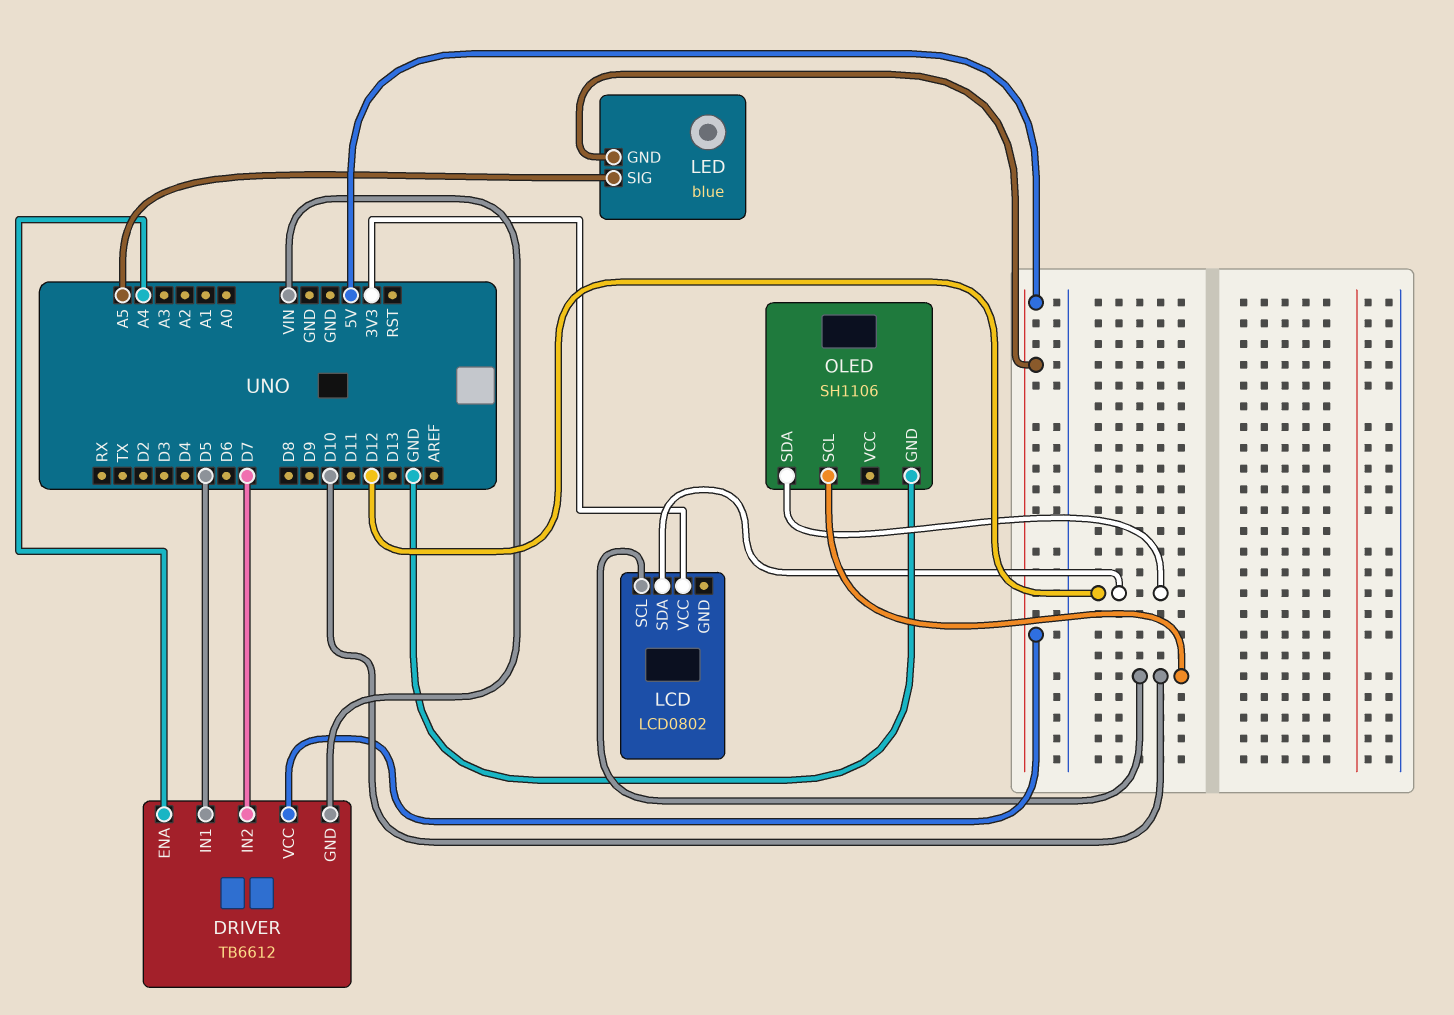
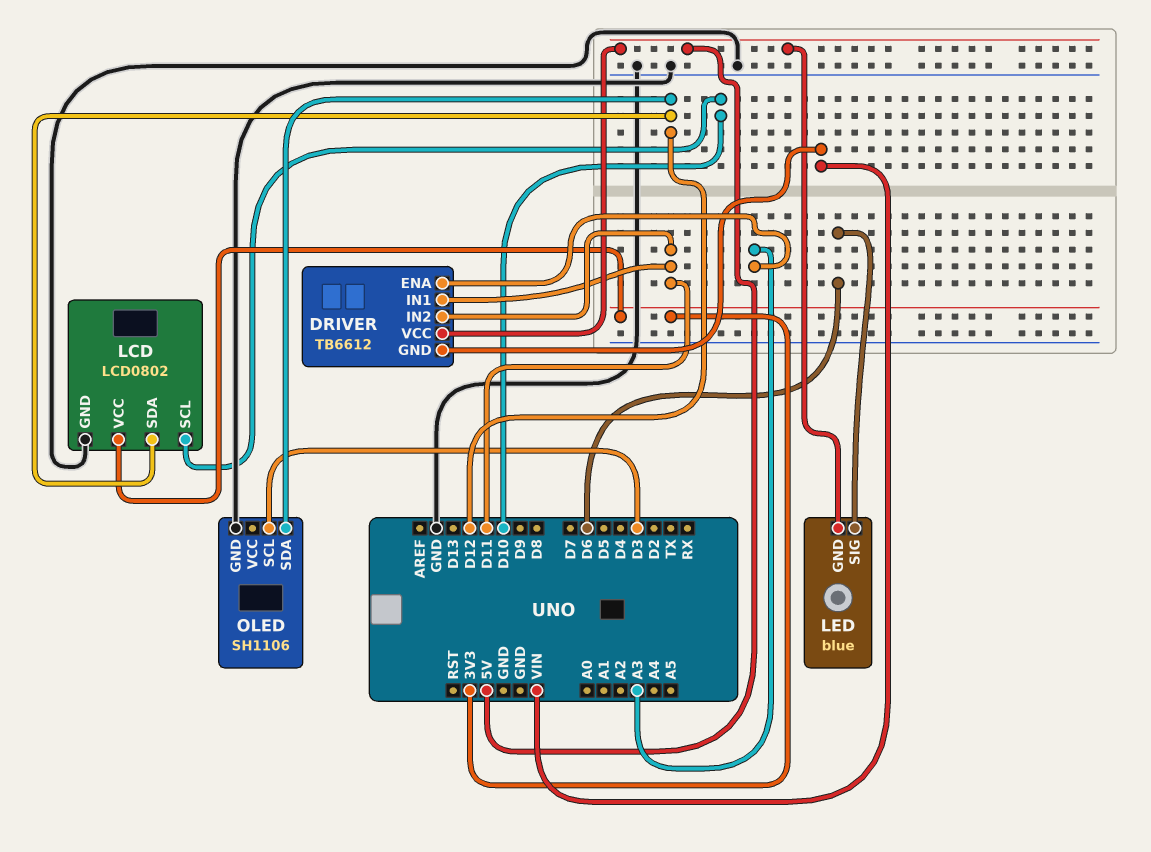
DRIVER pin ENA: A4 -> A3
DRIVER pin IN1: D5 -> D11
DRIVER pin IN2: D7 -> D11
LCD pin GND: none -> GND
LED pin SIG: A5 -> D6
OLED pin SCL: D10 -> D3

